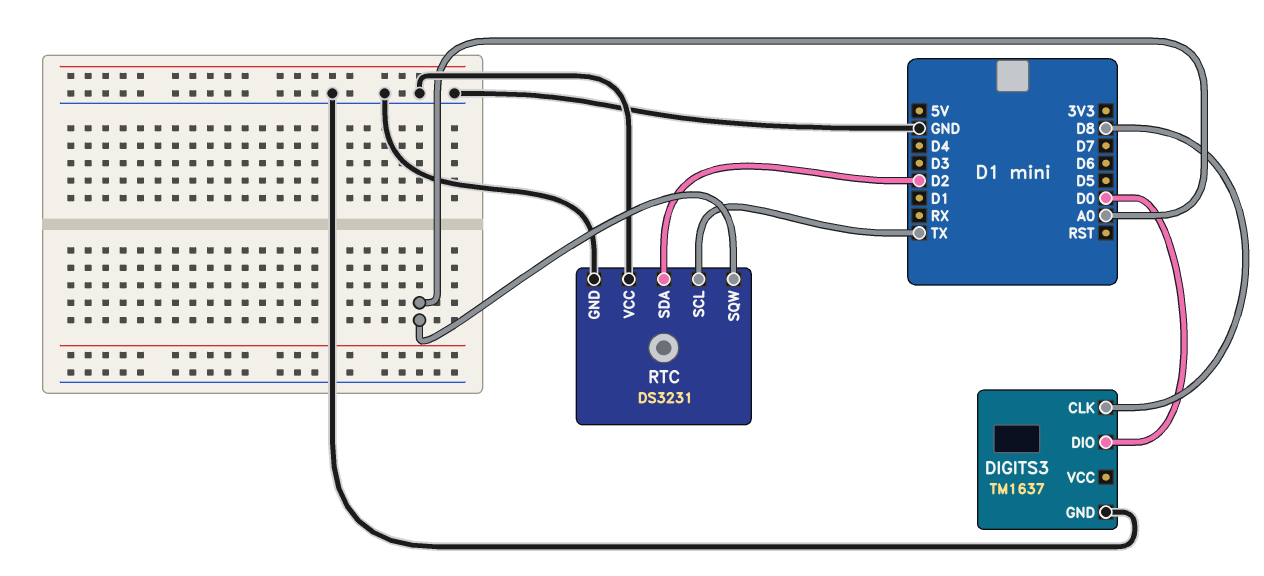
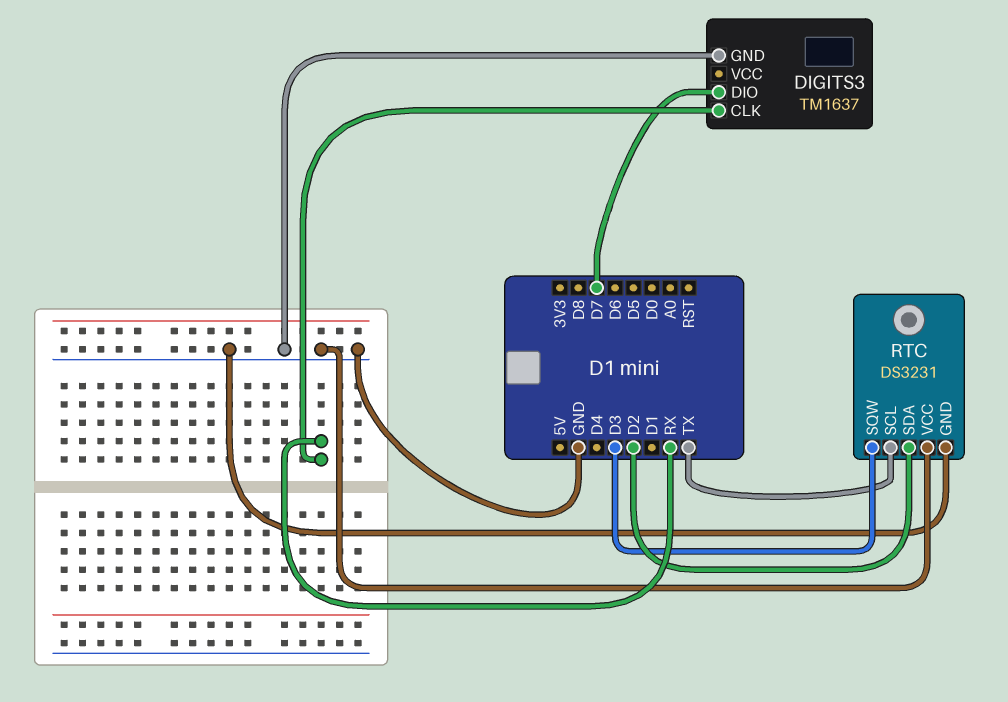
DIGITS3 pin CLK: D8 -> RX
DIGITS3 pin DIO: D0 -> D7
RTC pin SQW: A0 -> D3

